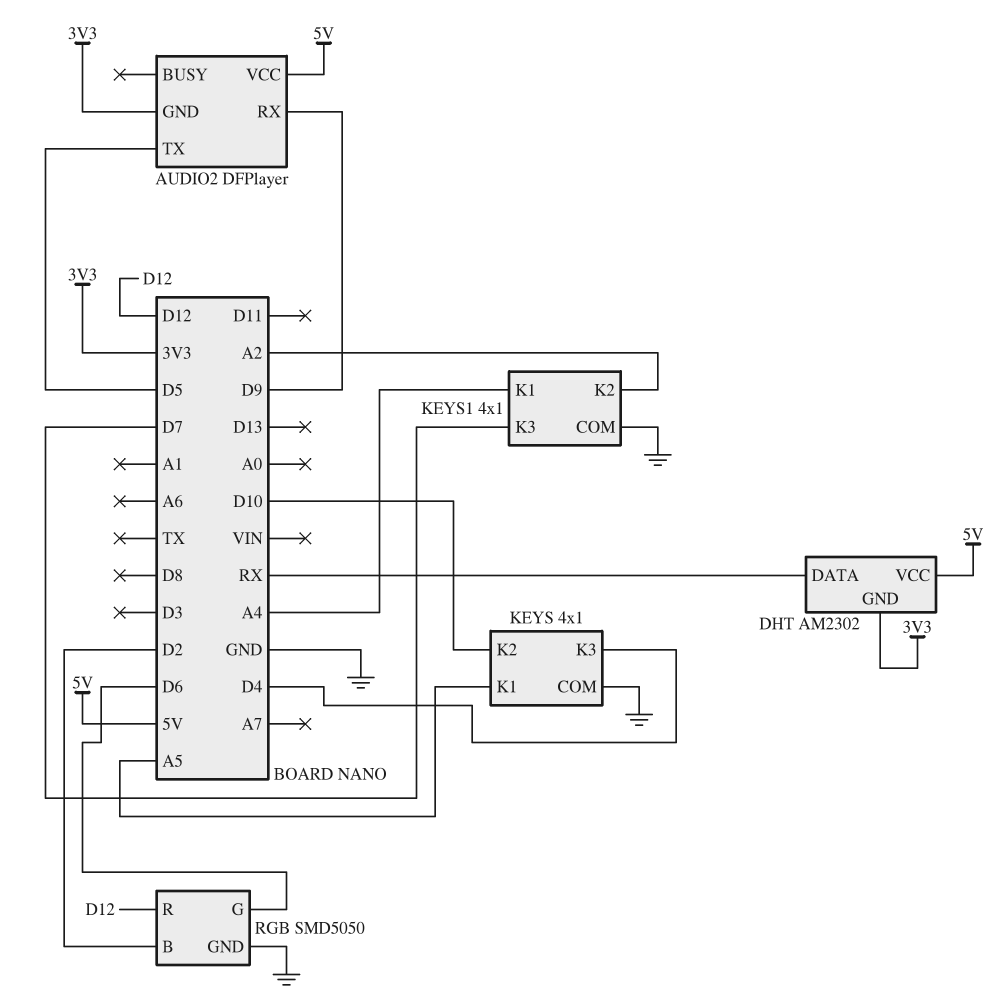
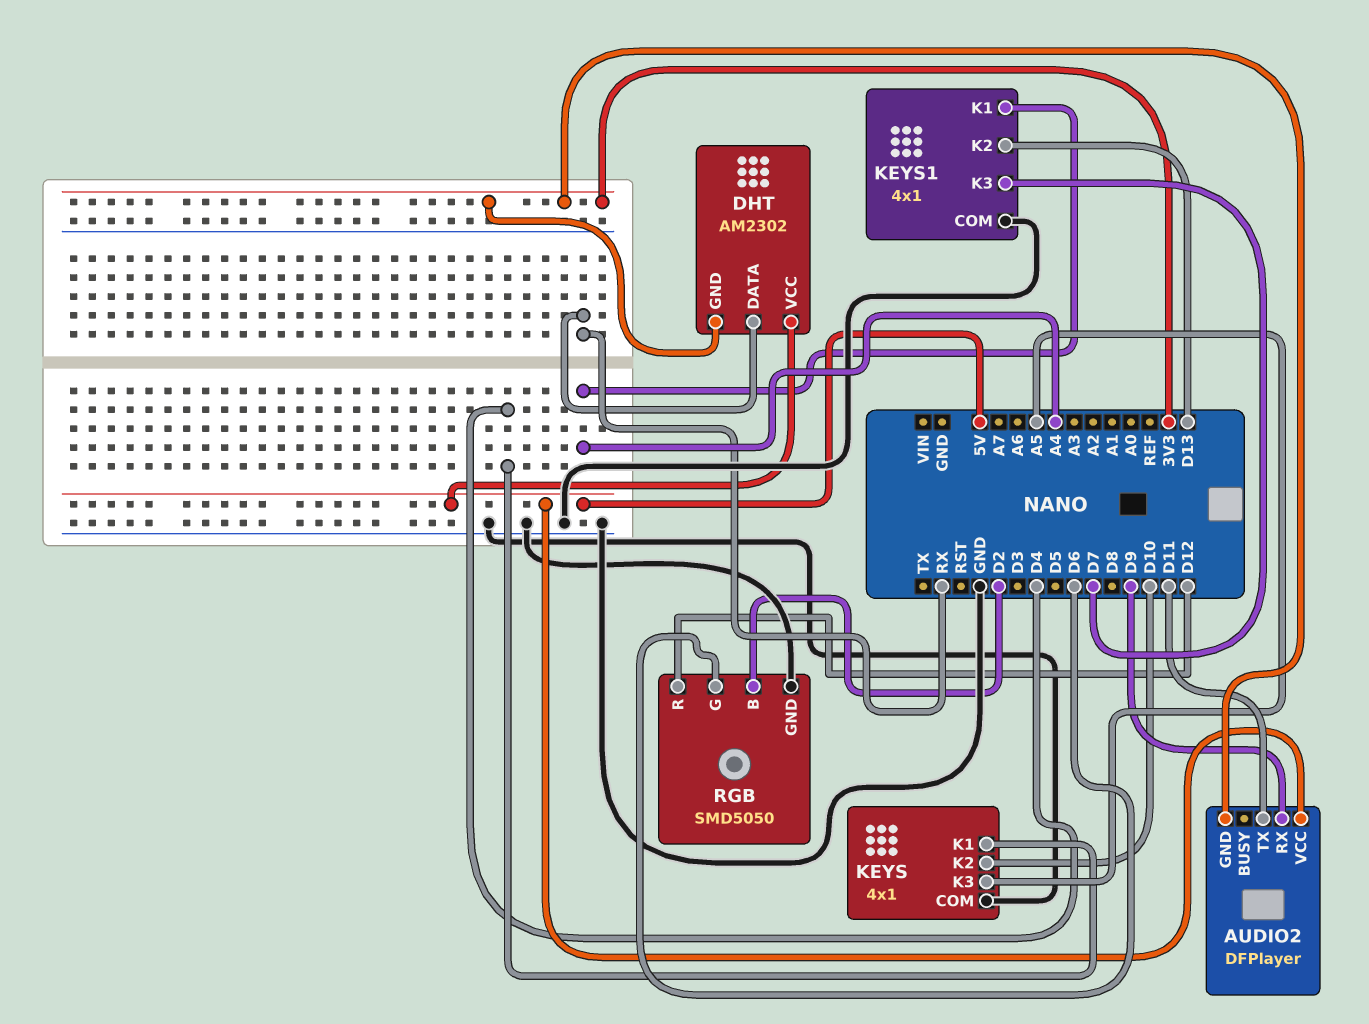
AUDIO2 pin TX: D5 -> D11
KEYS pin K1: A5 -> D4
KEYS pin K3: D4 -> A5
KEYS1 pin K2: A2 -> D13

